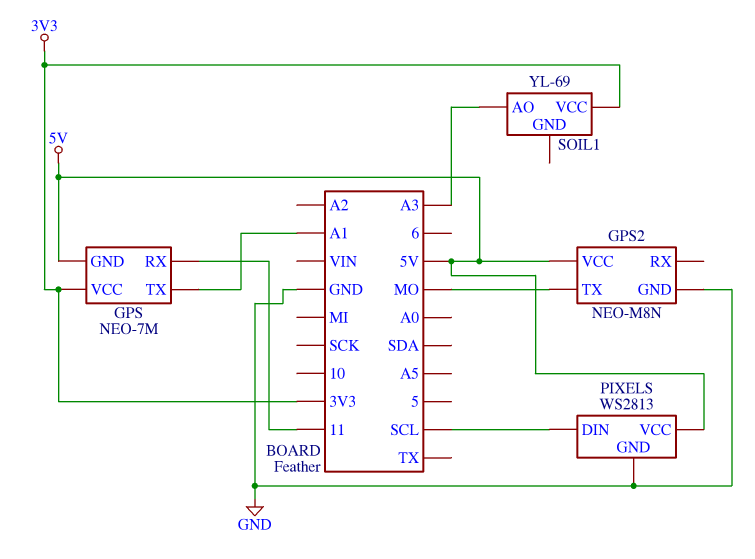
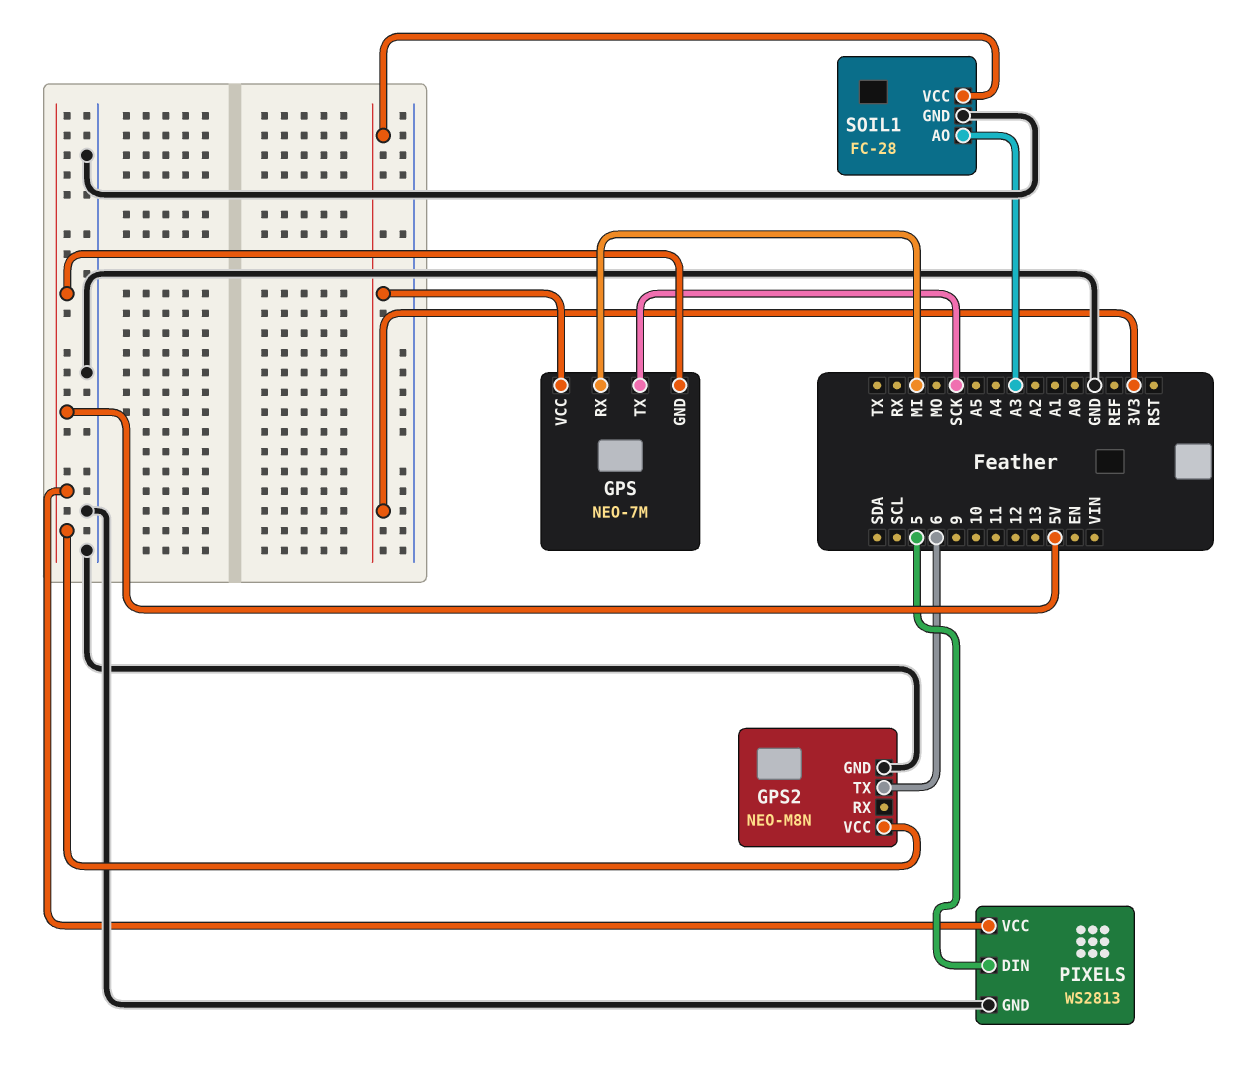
GPS pin RX: 11 -> MI
GPS pin TX: A1 -> SCK
GPS2 pin TX: MO -> 6
PIXELS pin DIN: SCL -> 5
SOIL1: YL-69 -> FC-28
SOIL1 pin GND: none -> GND

